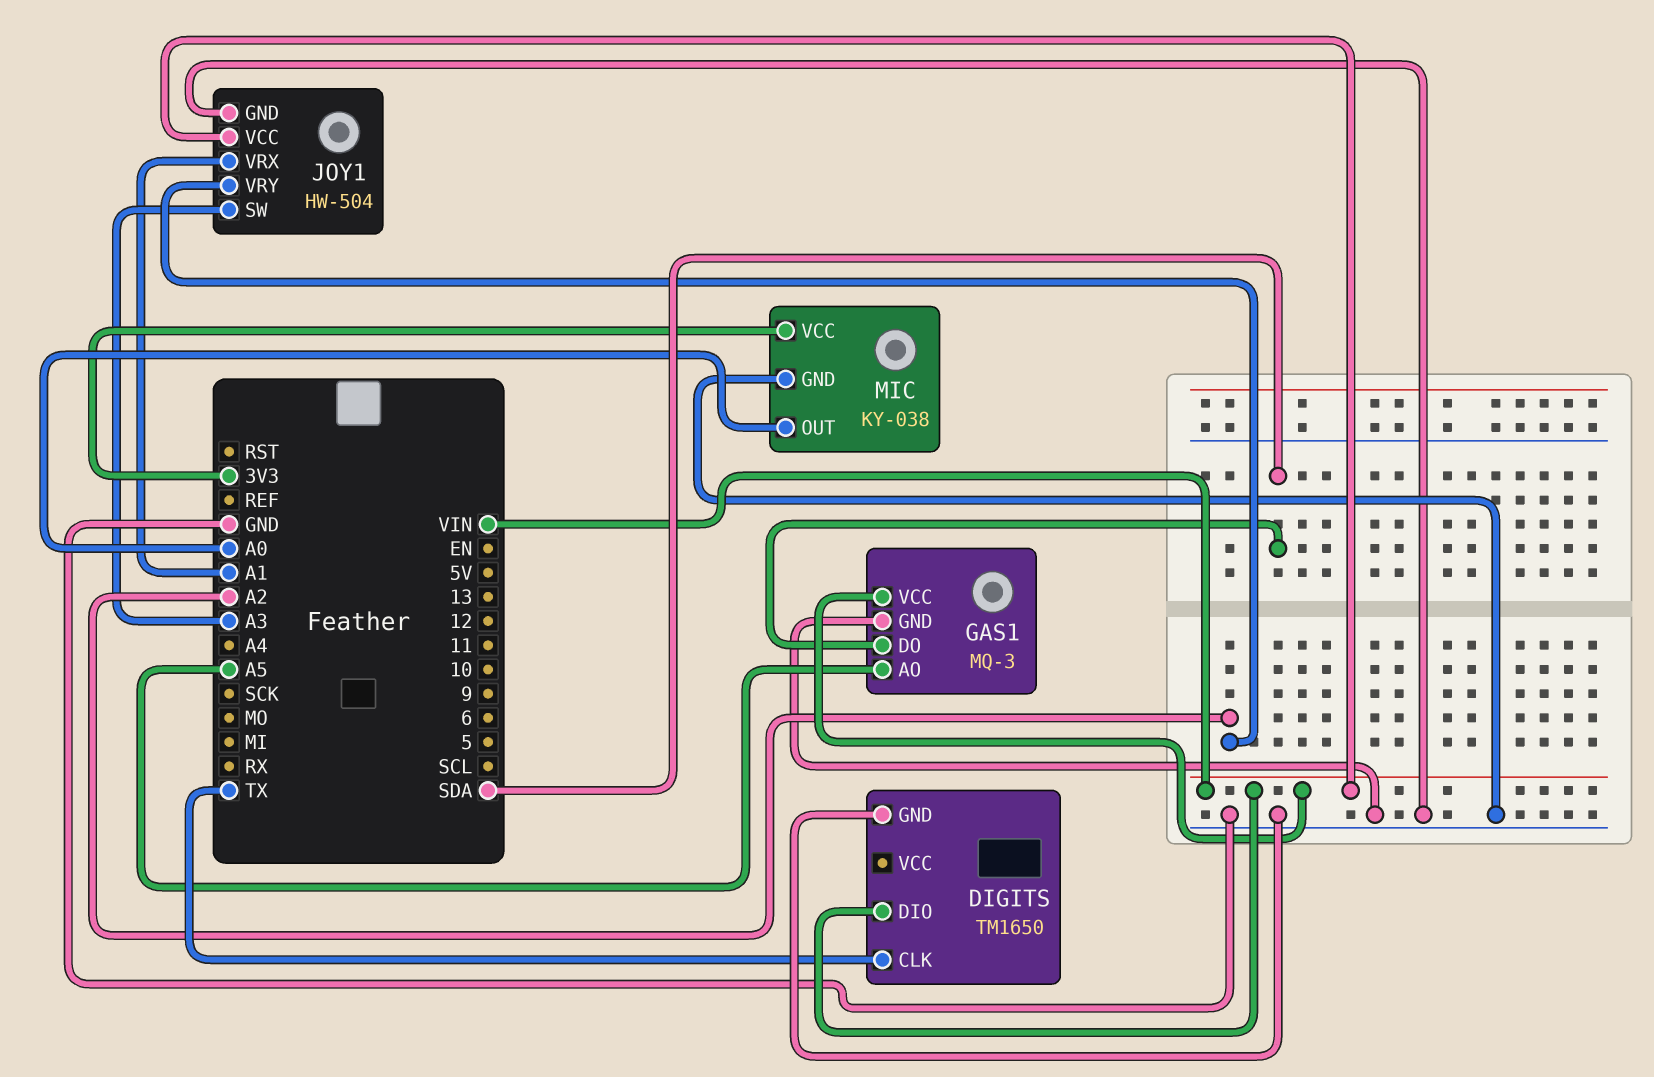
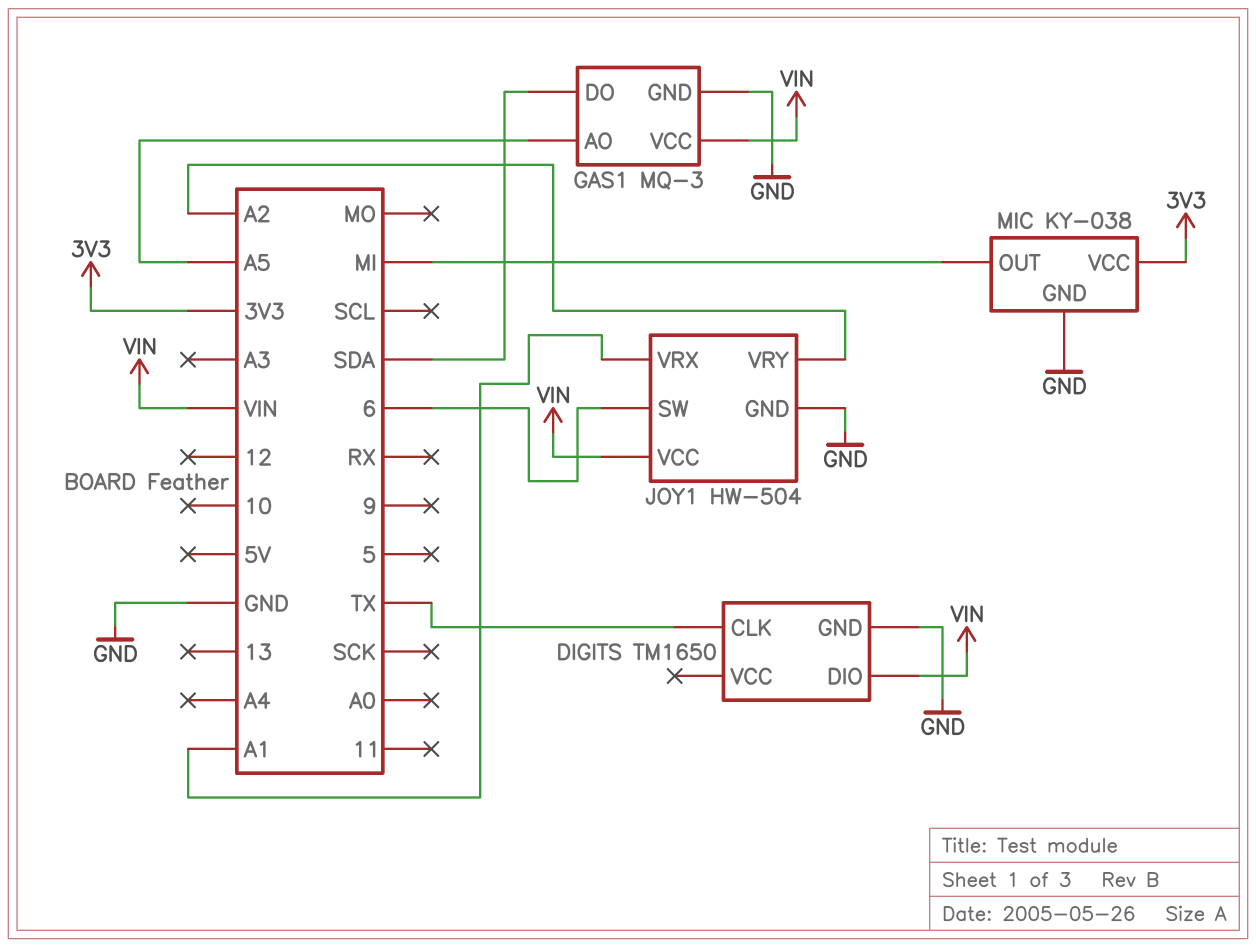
JOY1 pin SW: A3 -> 6
MIC pin OUT: A0 -> MI

